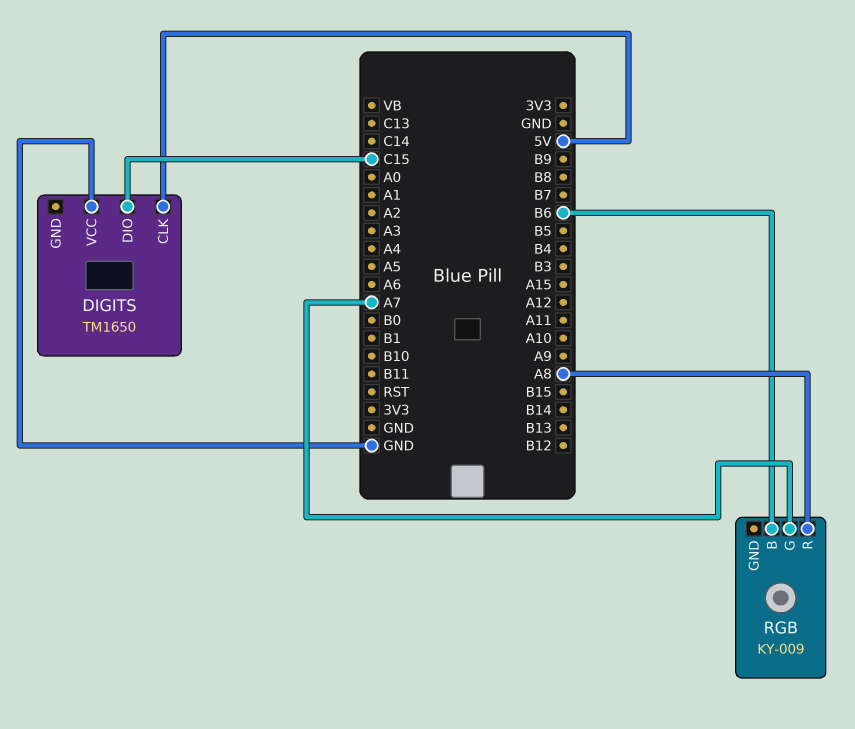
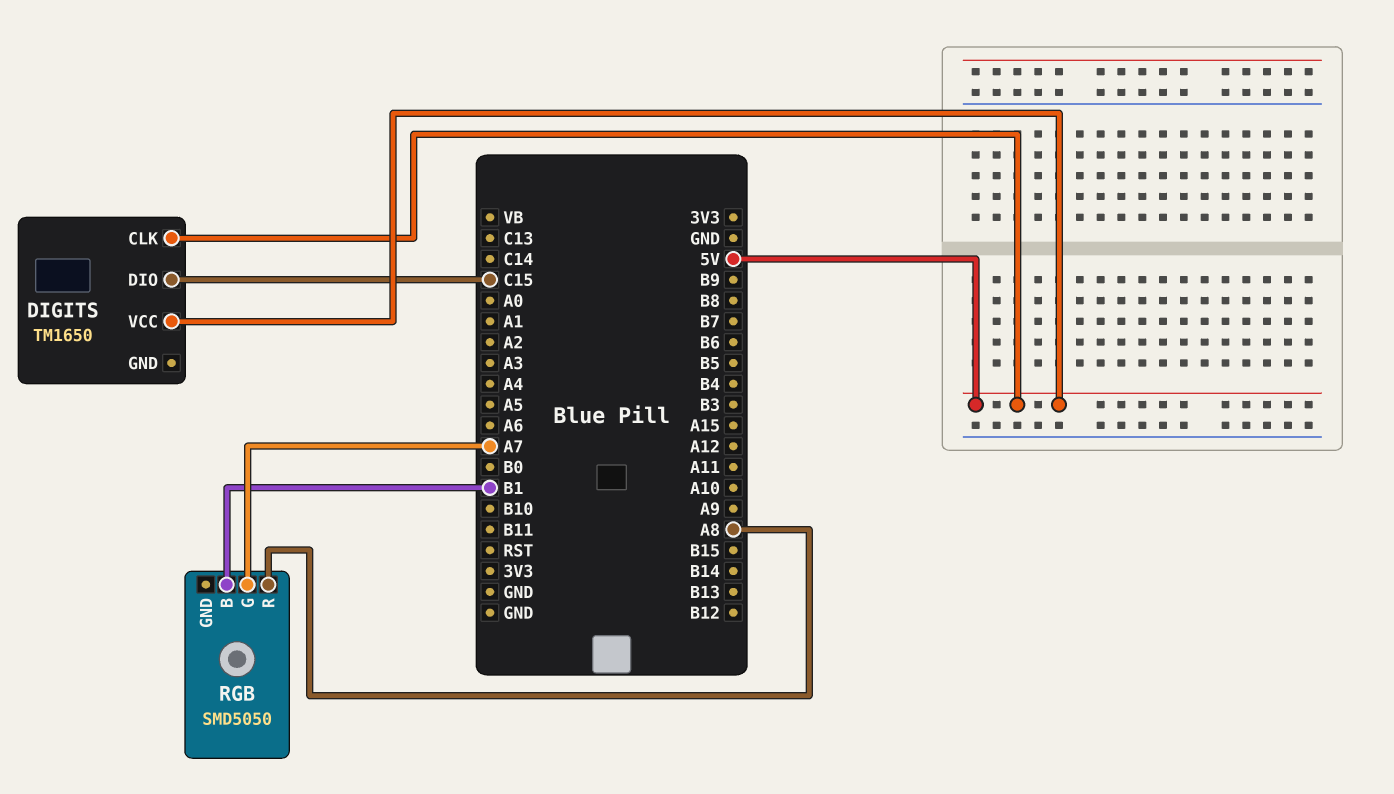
DIGITS pin VCC: GND -> 5V
RGB: KY-009 -> SMD5050
RGB pin B: B6 -> B1

